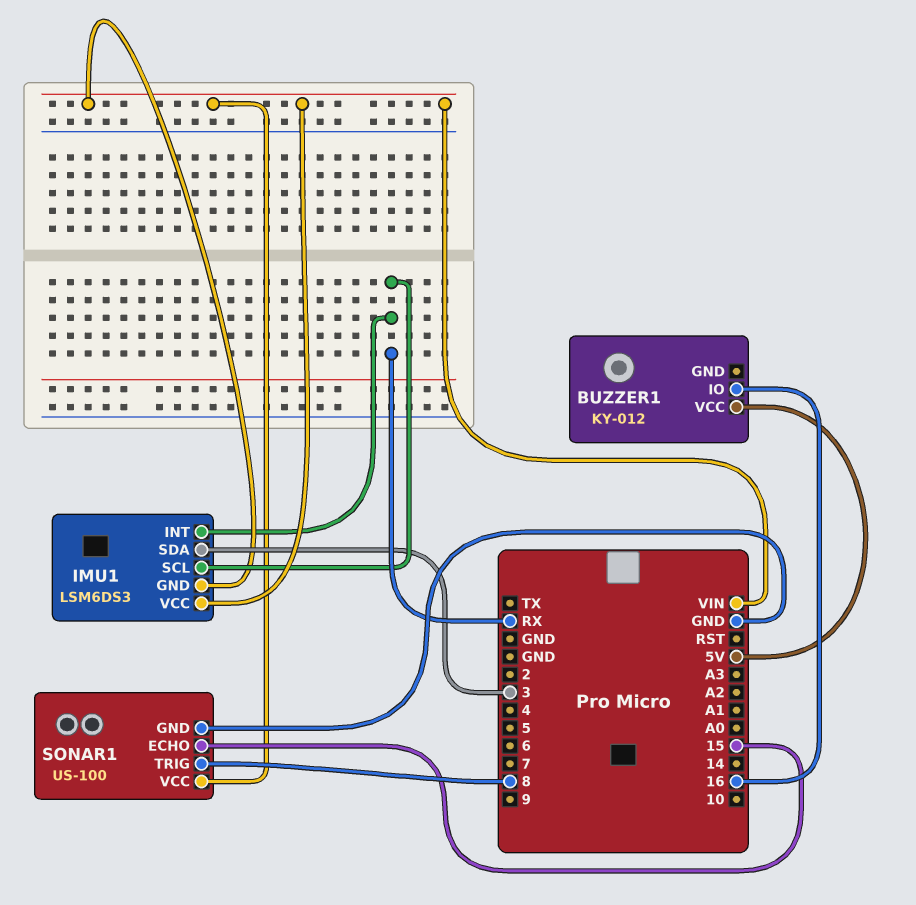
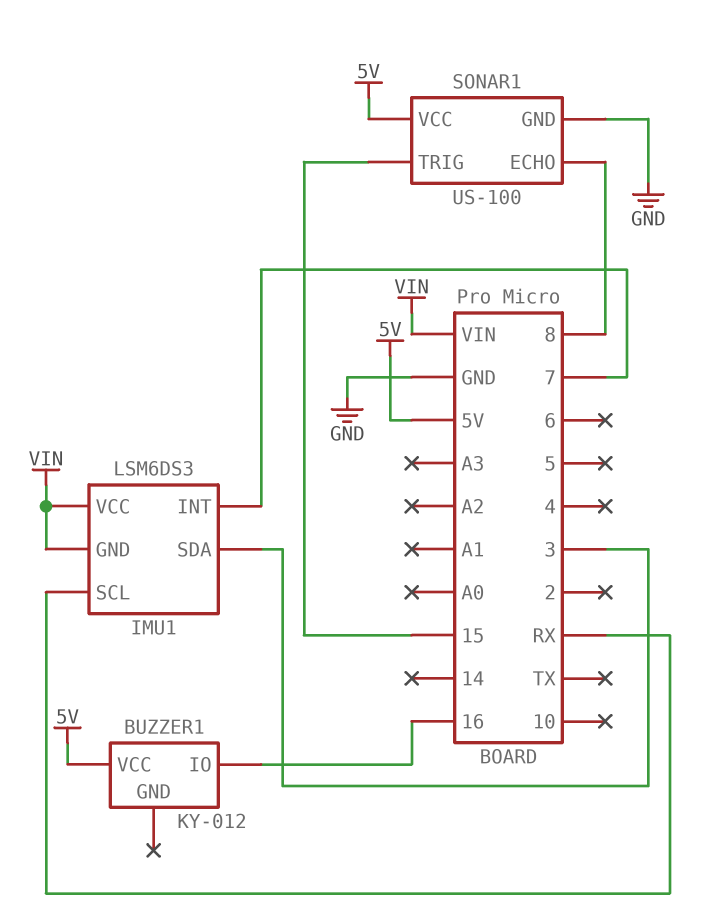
IMU1 pin INT: RX -> 7
SONAR1 pin ECHO: 15 -> 8
SONAR1 pin TRIG: 8 -> 15
SONAR1 pin VCC: VIN -> 5V

